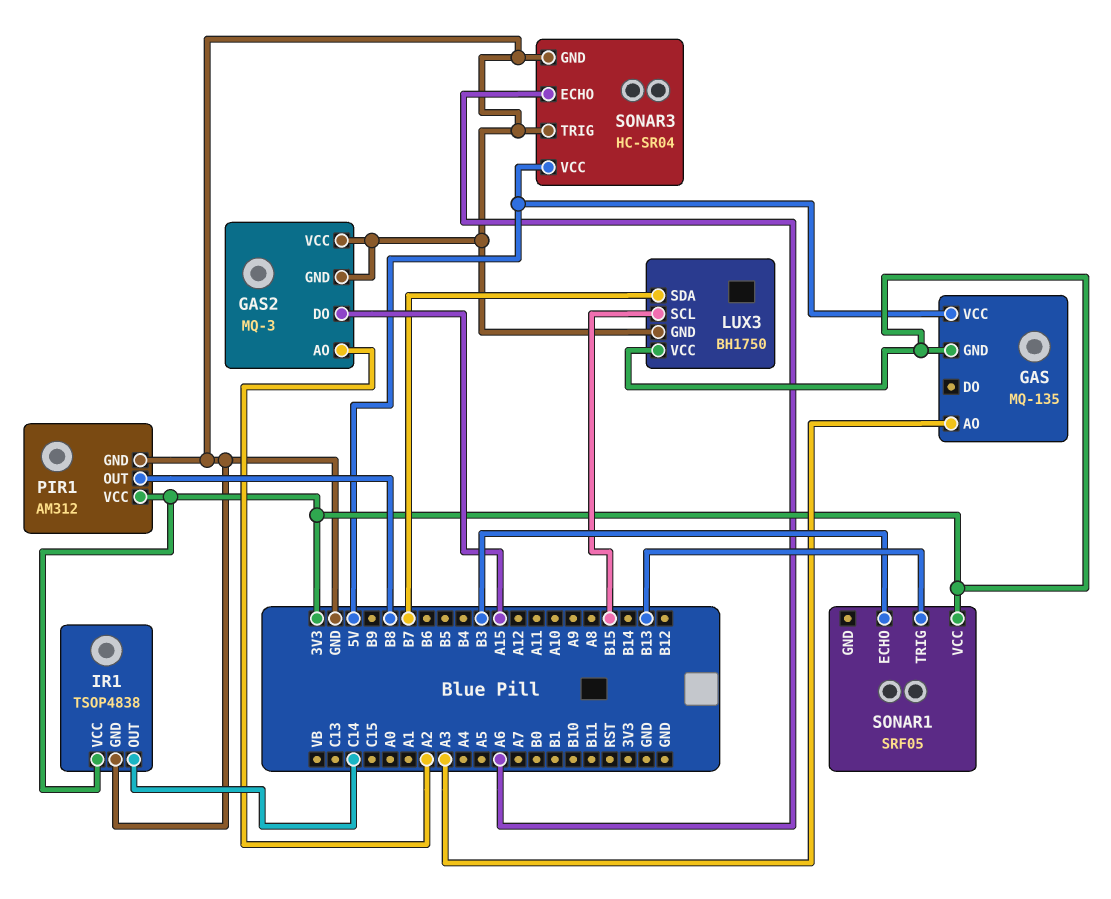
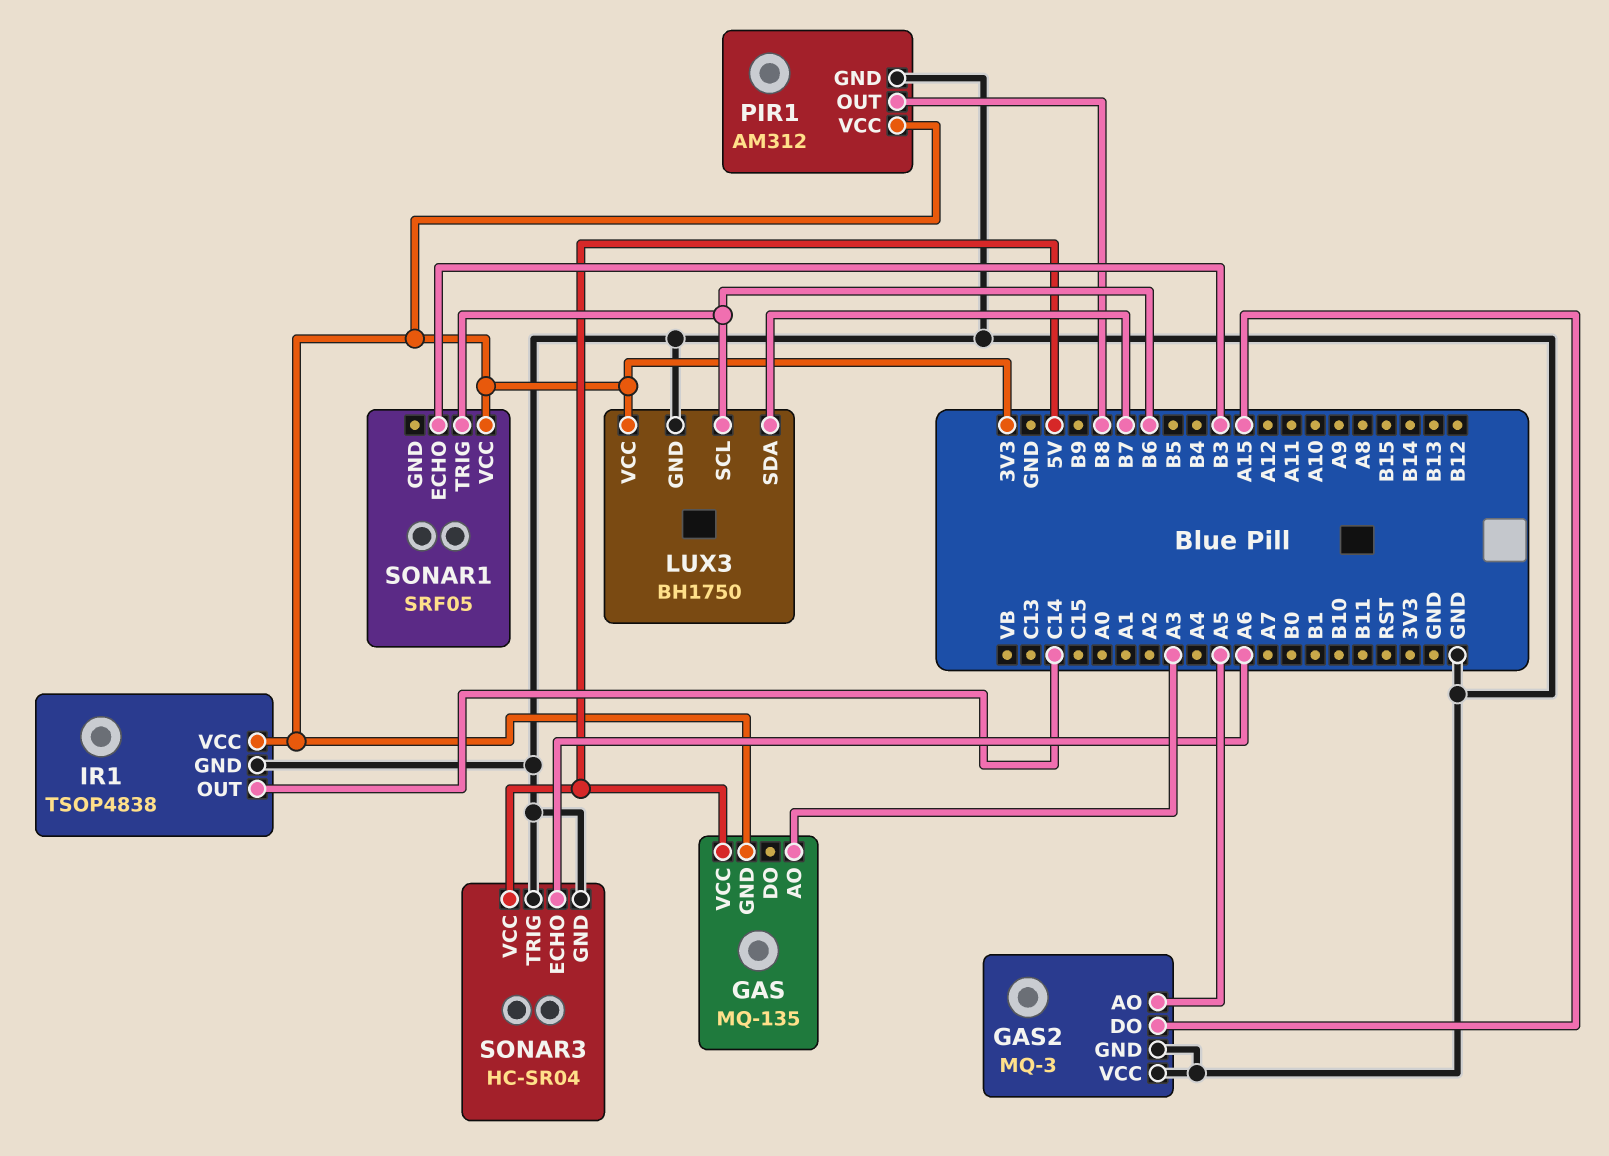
GAS2 pin AO: A2 -> A5
LUX3 pin SCL: B15 -> B6
SONAR1 pin TRIG: B13 -> B6

